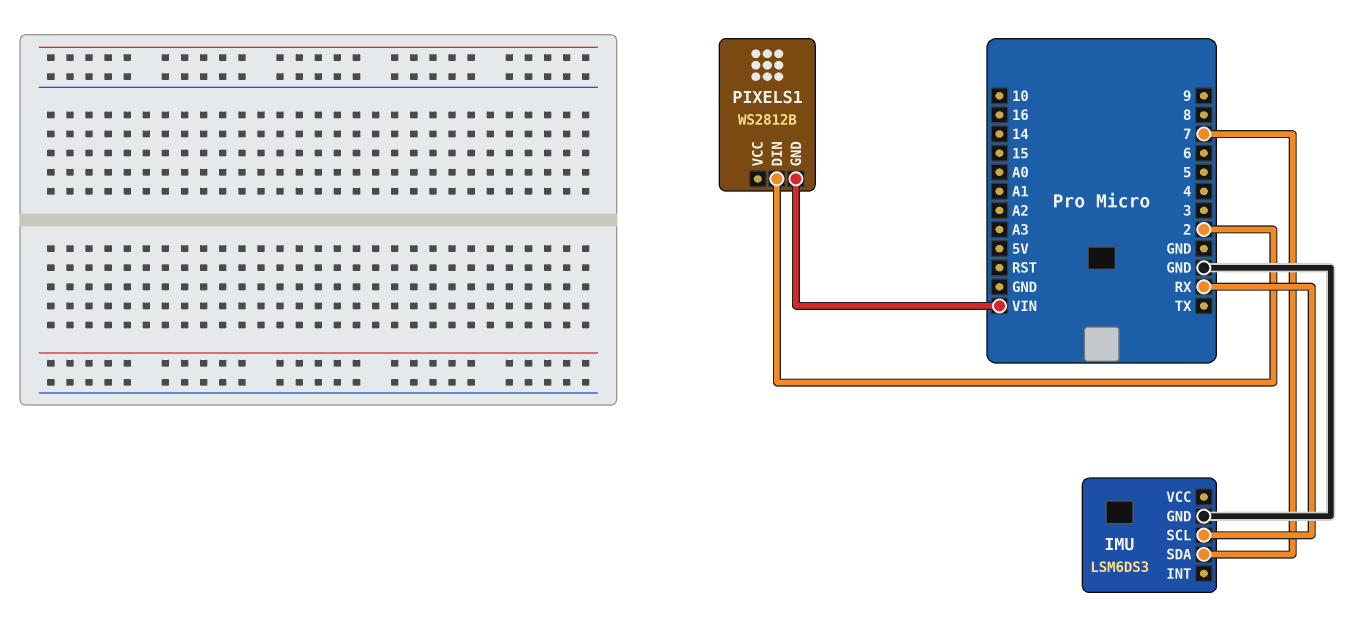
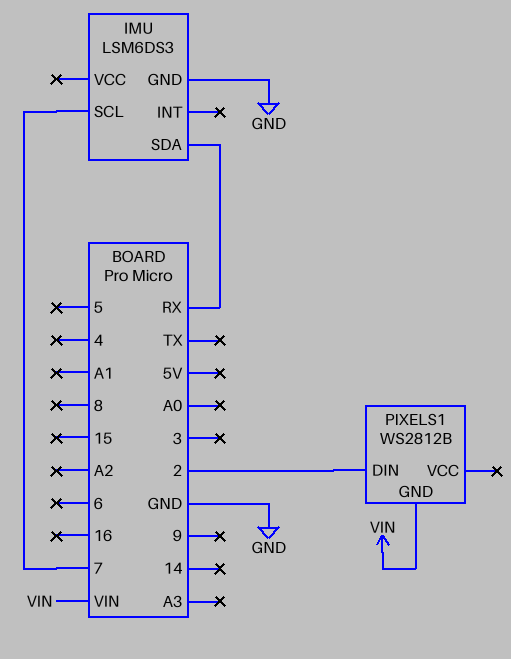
IMU pin SCL: RX -> 7
IMU pin SDA: 7 -> RX

